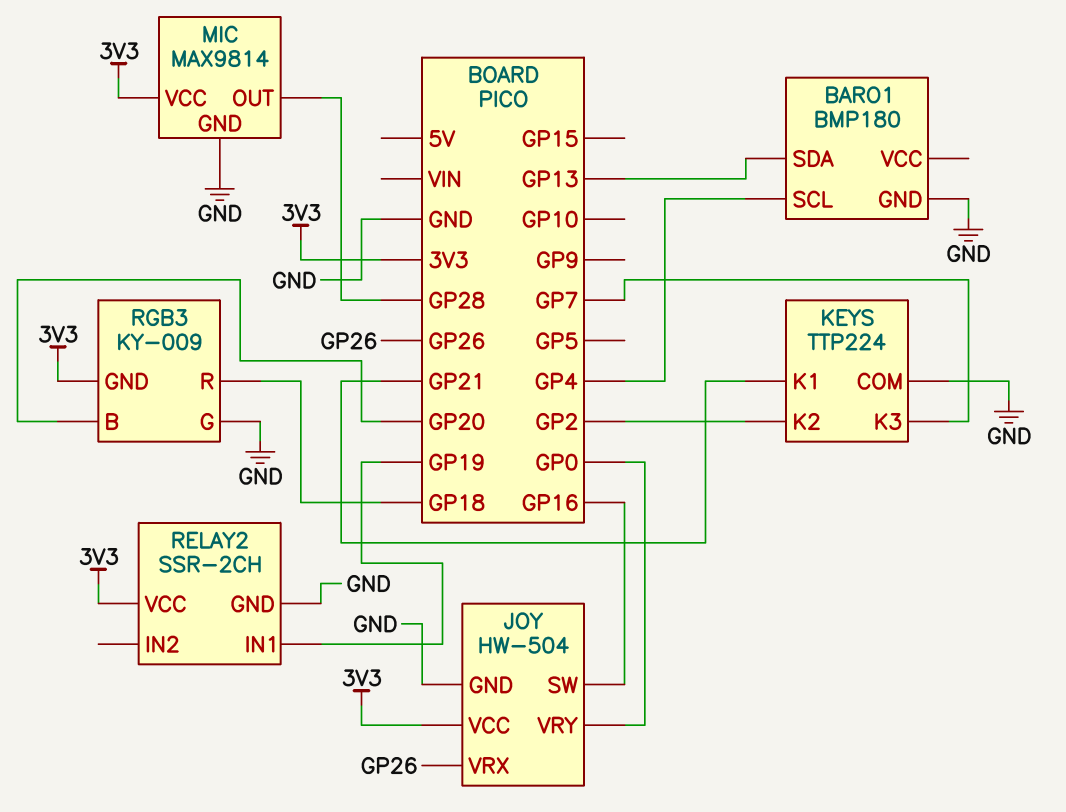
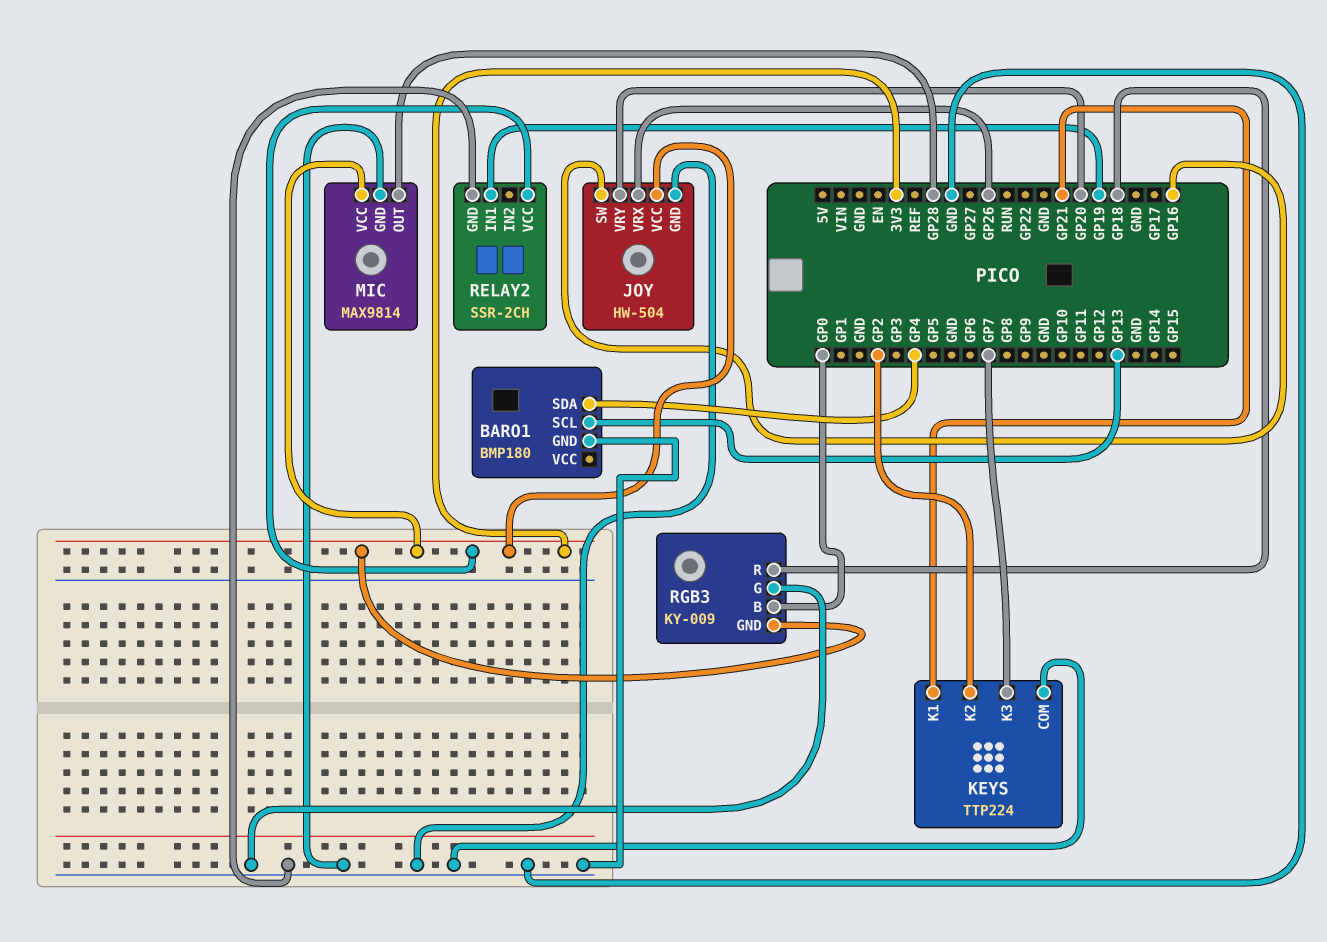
BARO1 pin SCL: GP4 -> GP13
BARO1 pin SDA: GP13 -> GP4
JOY pin VRY: GP0 -> GP20
RGB3 pin B: GP20 -> GP0

